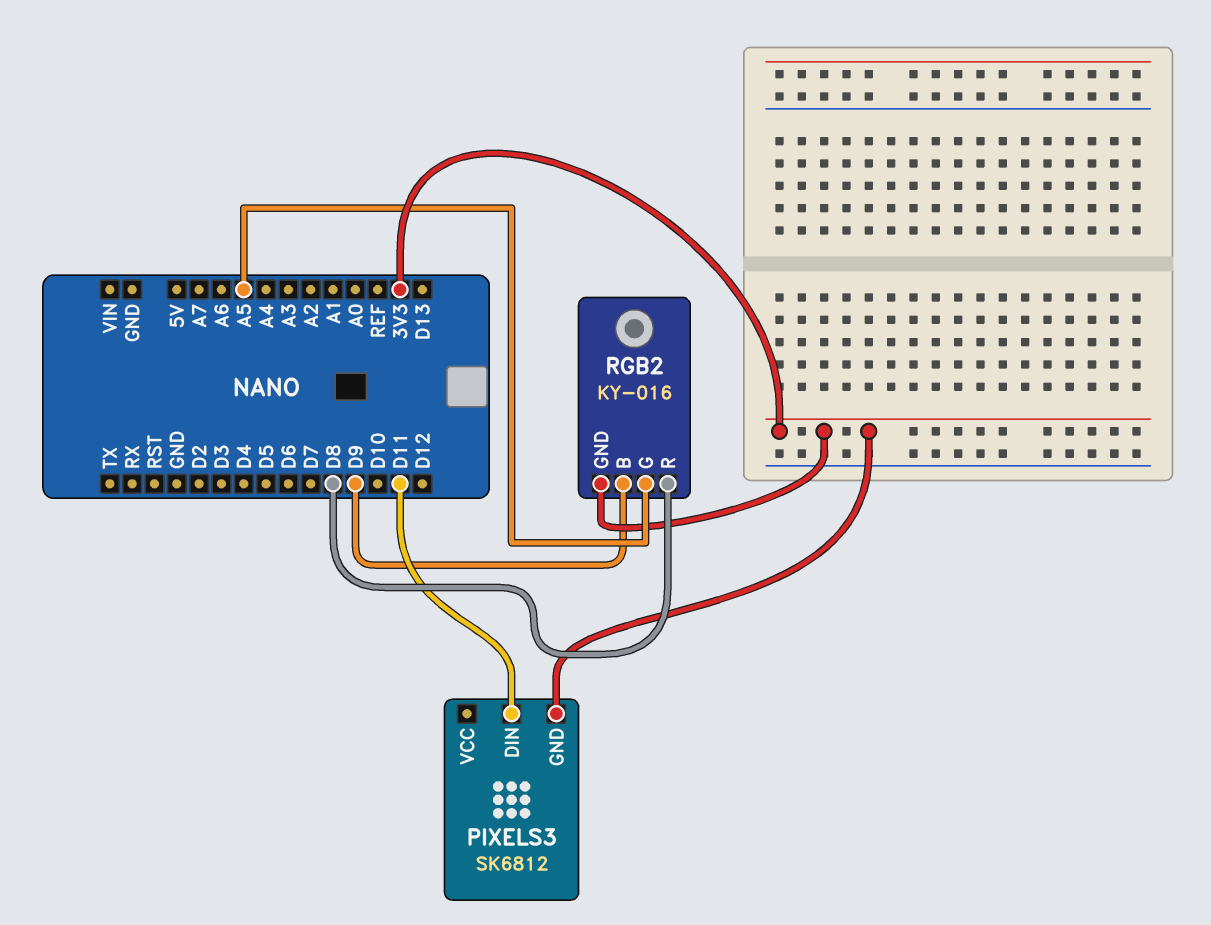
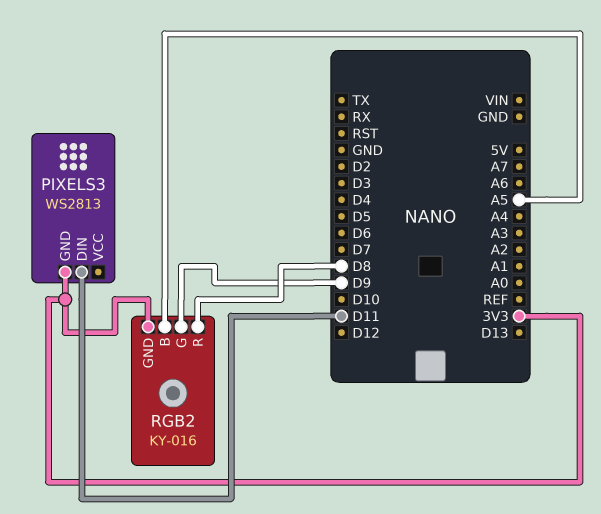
PIXELS3: SK6812 -> WS2813
RGB2 pin B: D9 -> A5
RGB2 pin G: A5 -> D9

